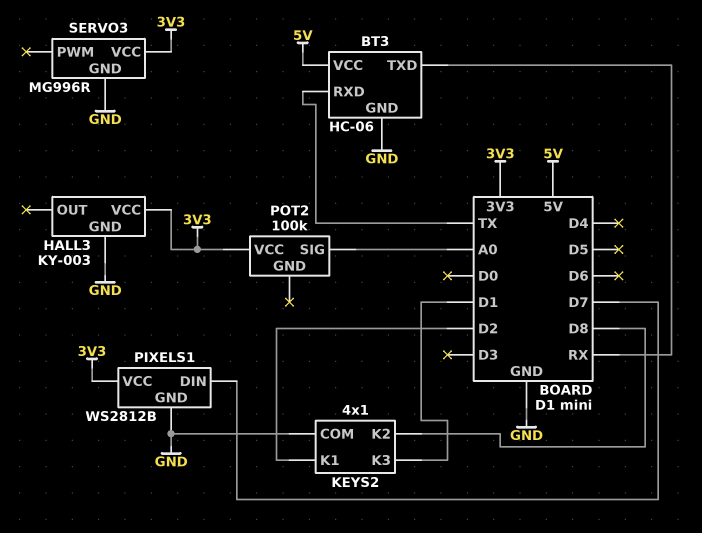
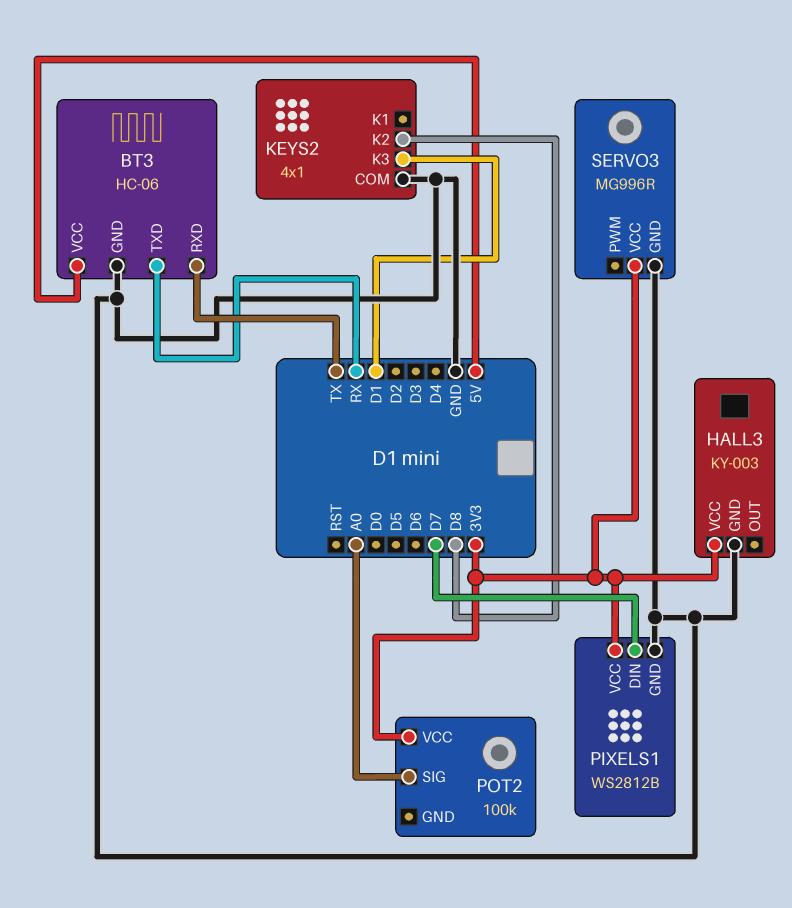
KEYS2 pin K1: D2 -> none

